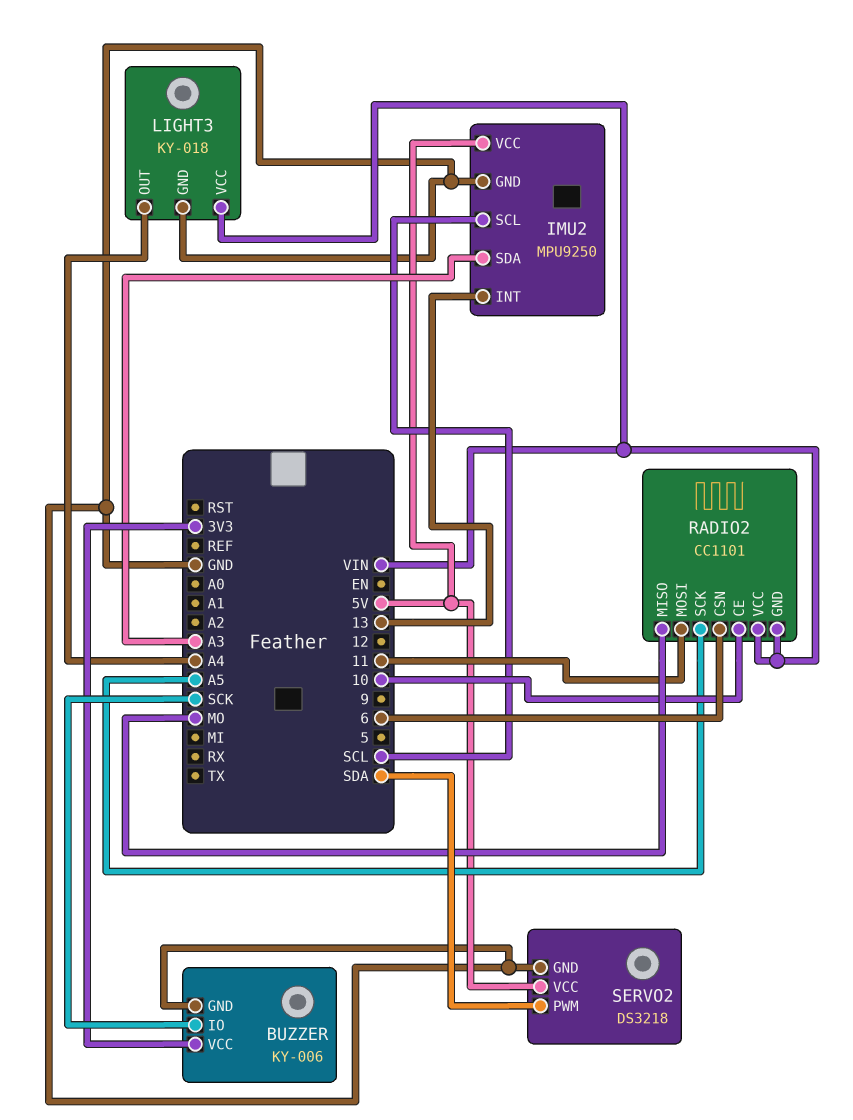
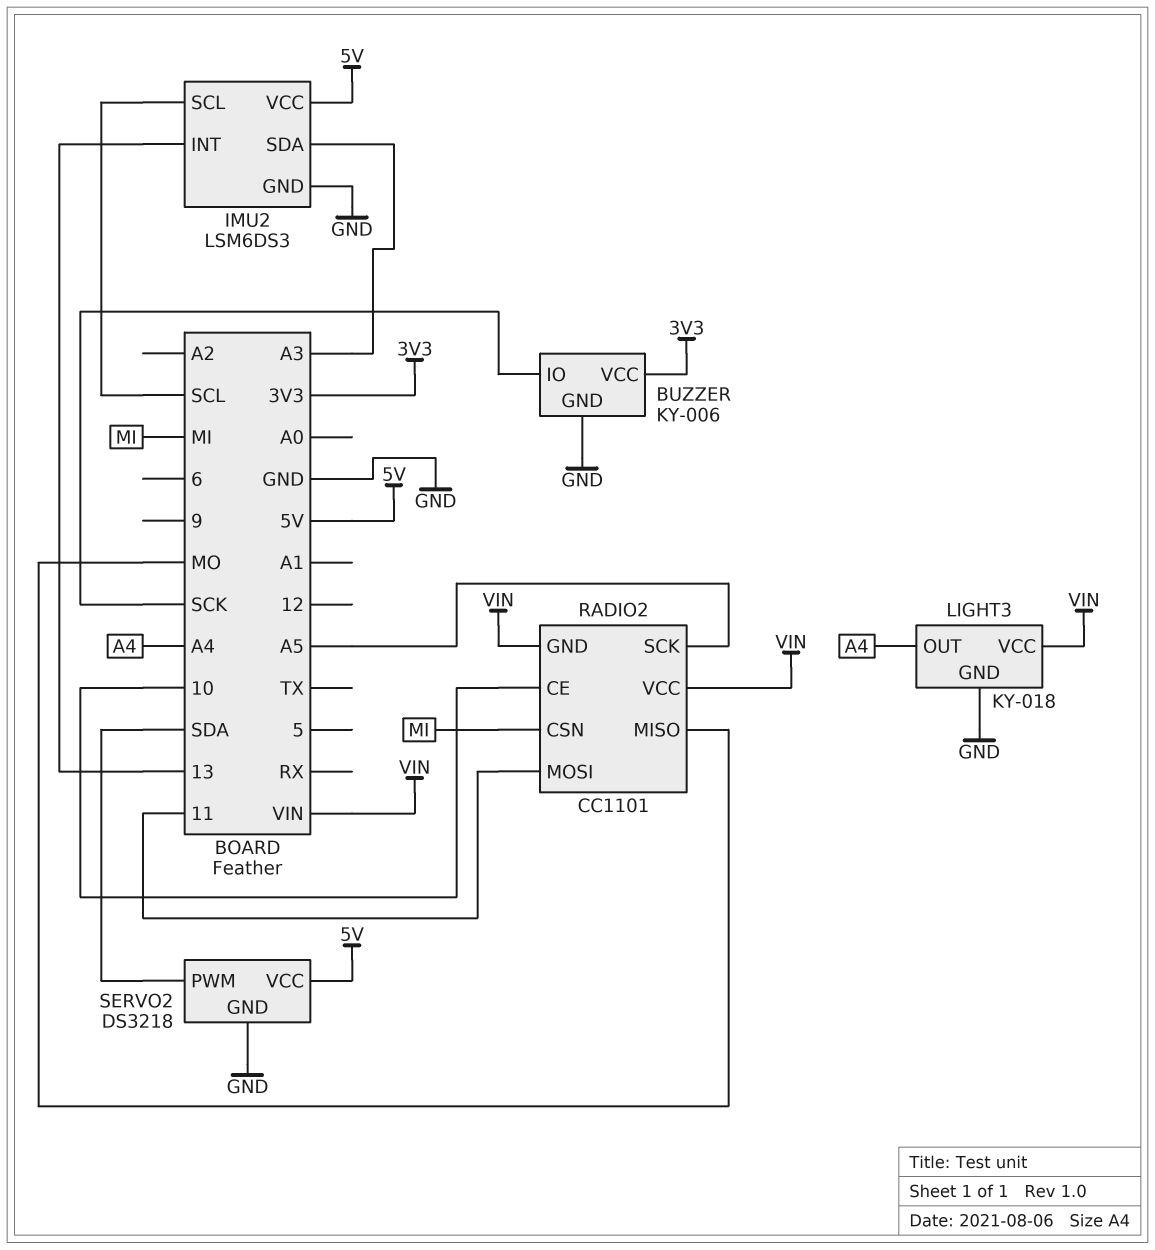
IMU2: MPU9250 -> LSM6DS3
RADIO2 pin CSN: 6 -> MI

